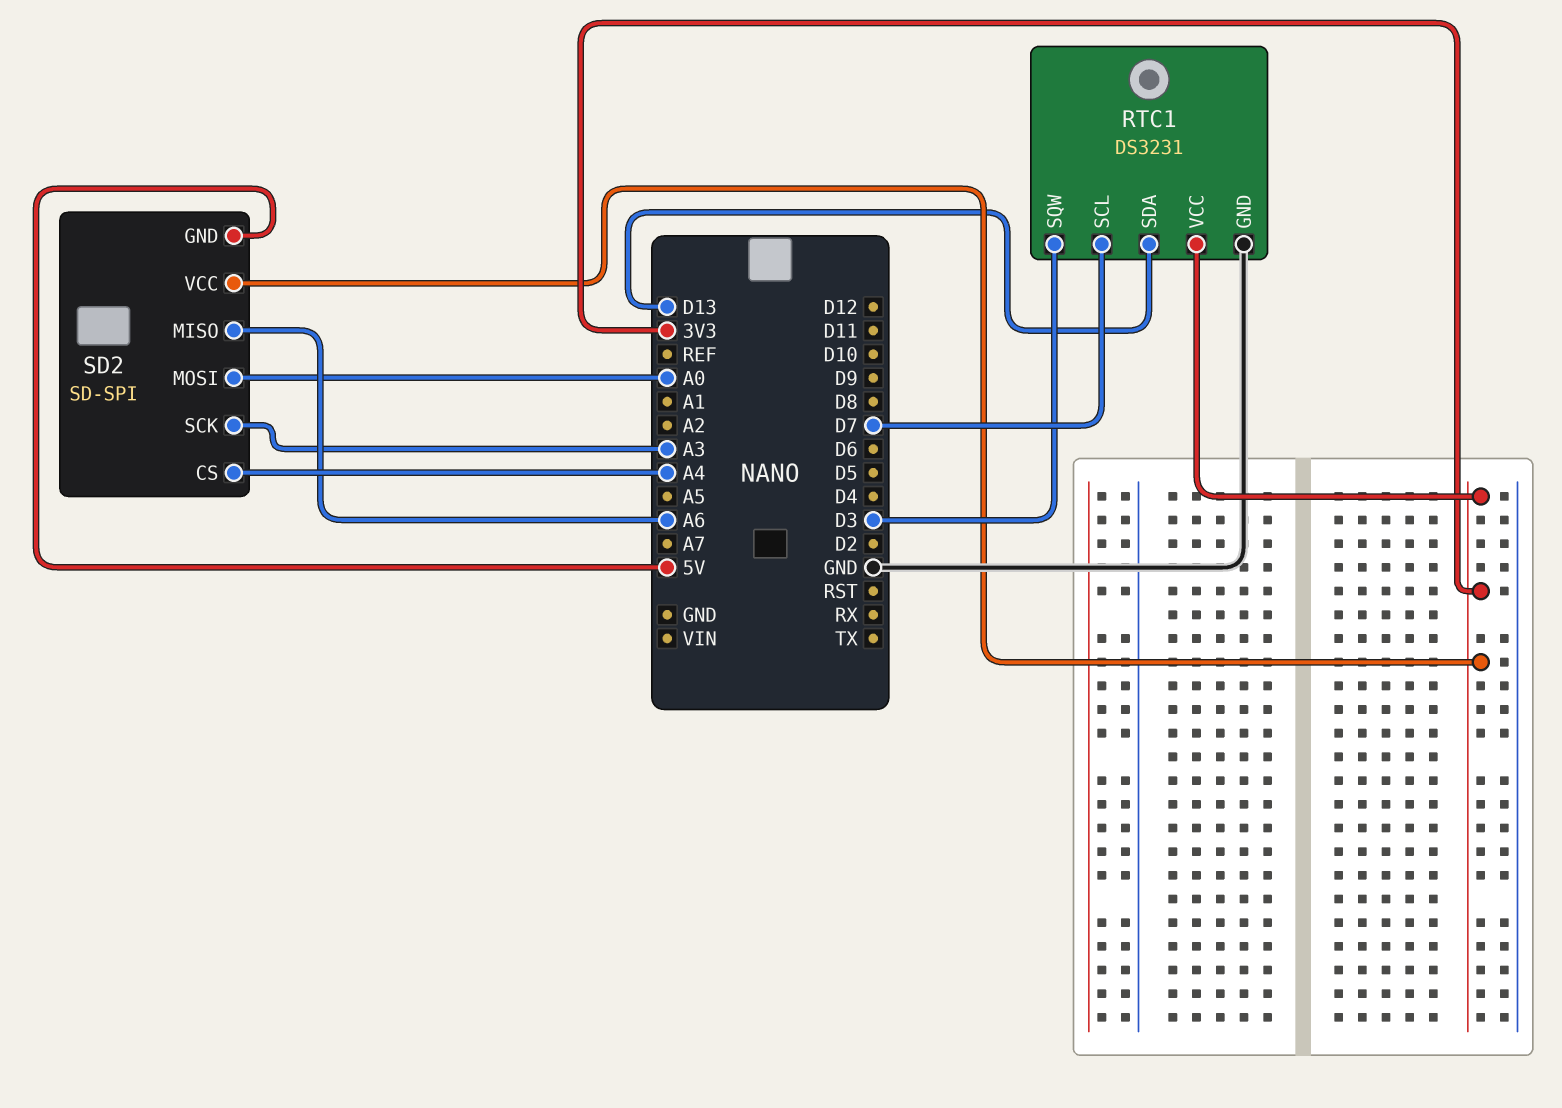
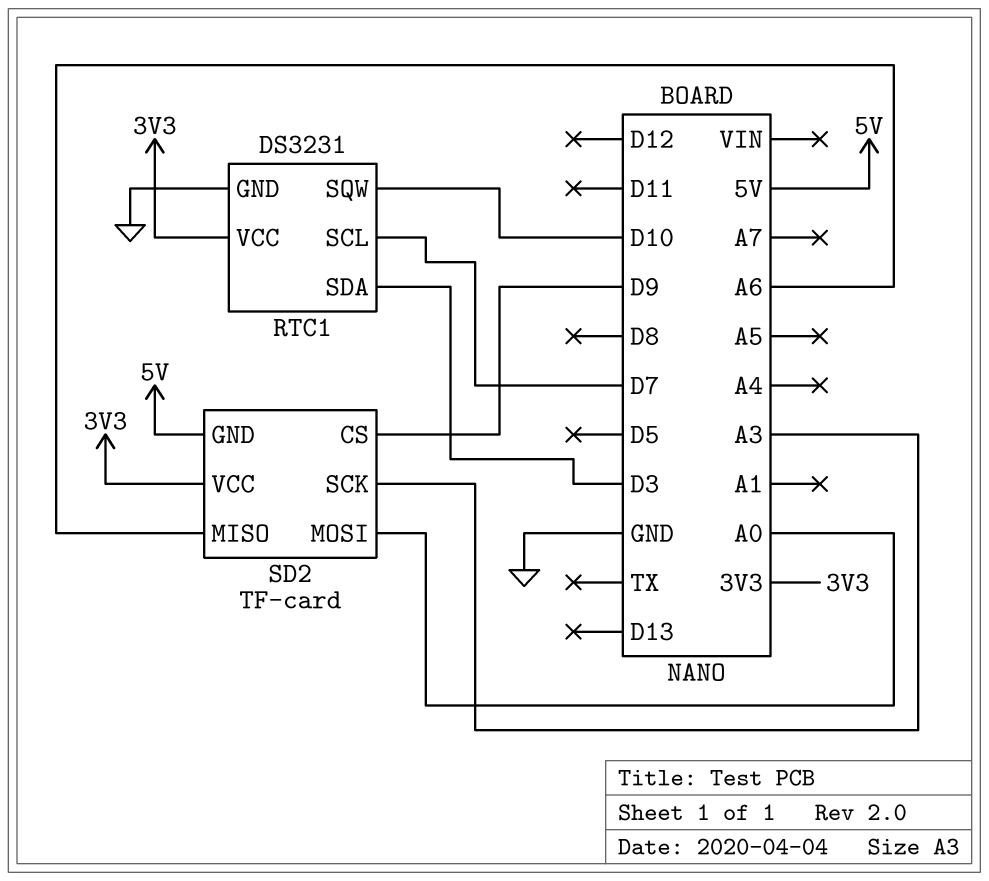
RTC1 pin SDA: D13 -> D3
RTC1 pin SQW: D3 -> D10
SD2: SD-SPI -> TF-card
SD2 pin CS: A4 -> D9

